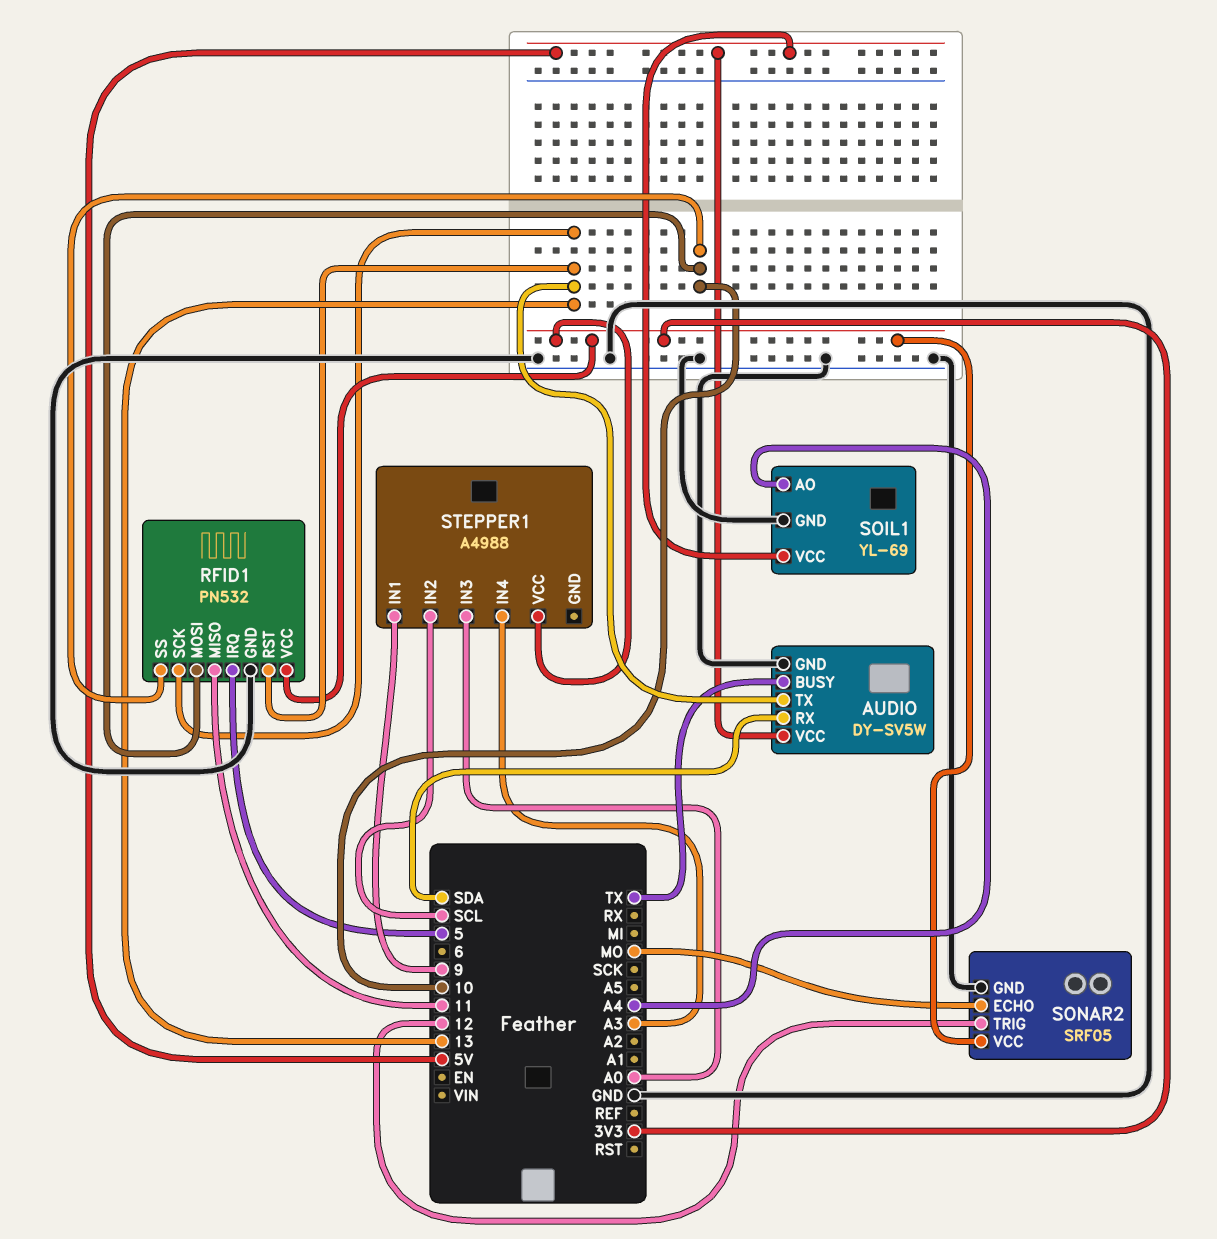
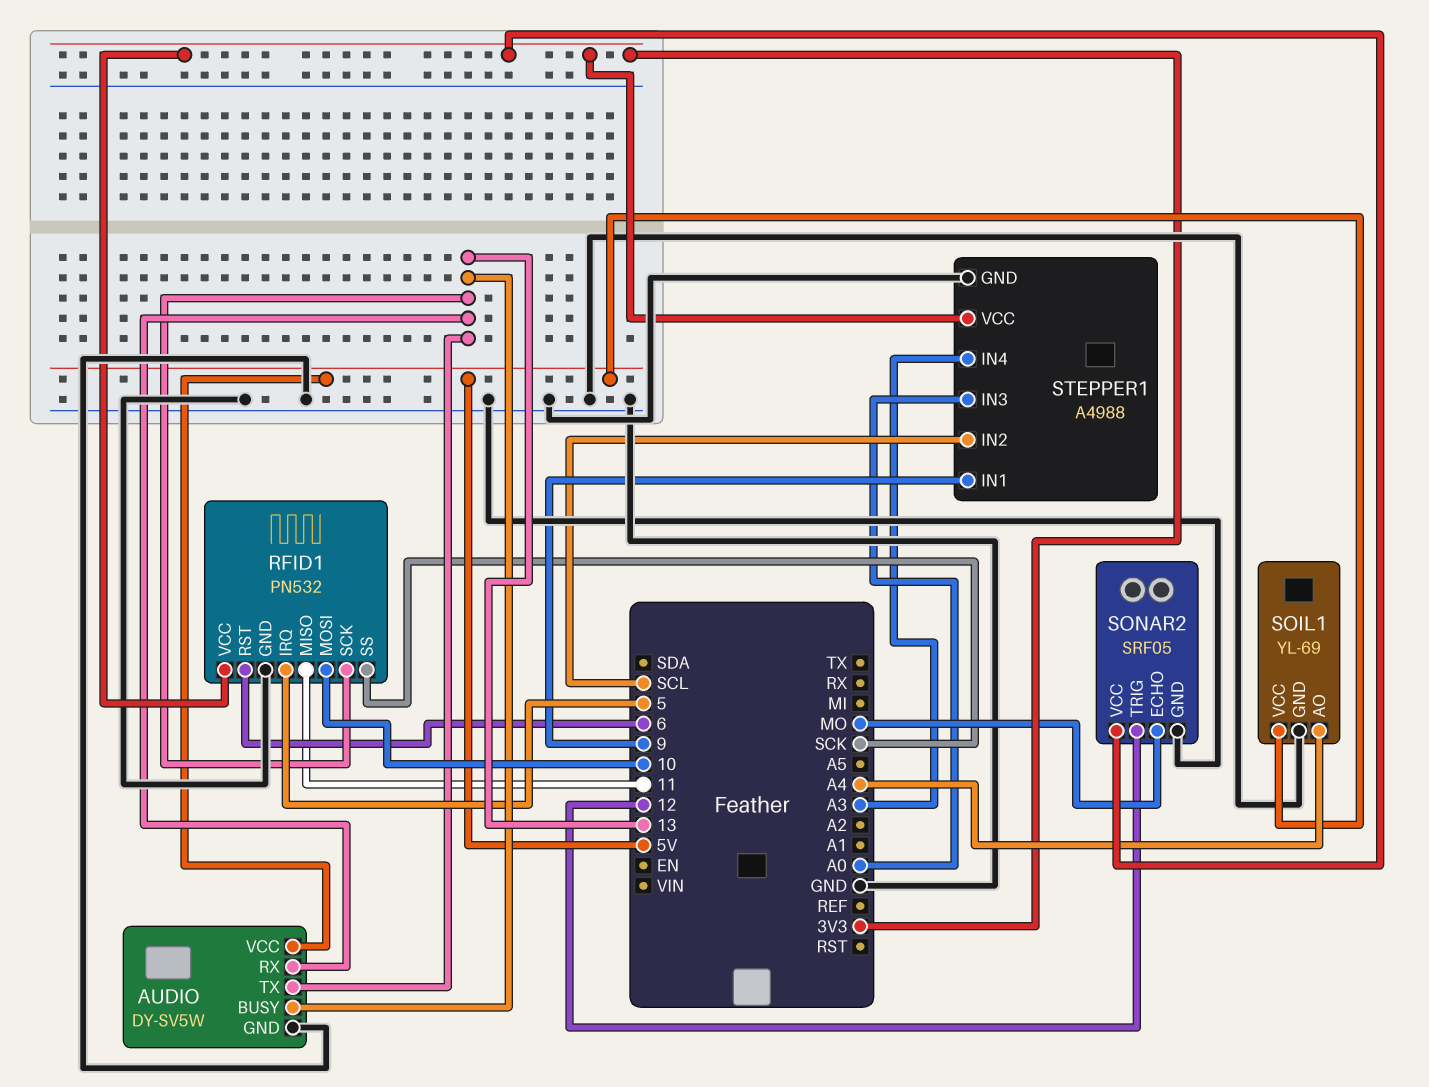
AUDIO pin BUSY: TX -> 13
AUDIO pin RX: SDA -> 13
RFID1 pin RST: 13 -> 6
RFID1 pin SS: 10 -> SCK
STEPPER1 pin GND: none -> GND

